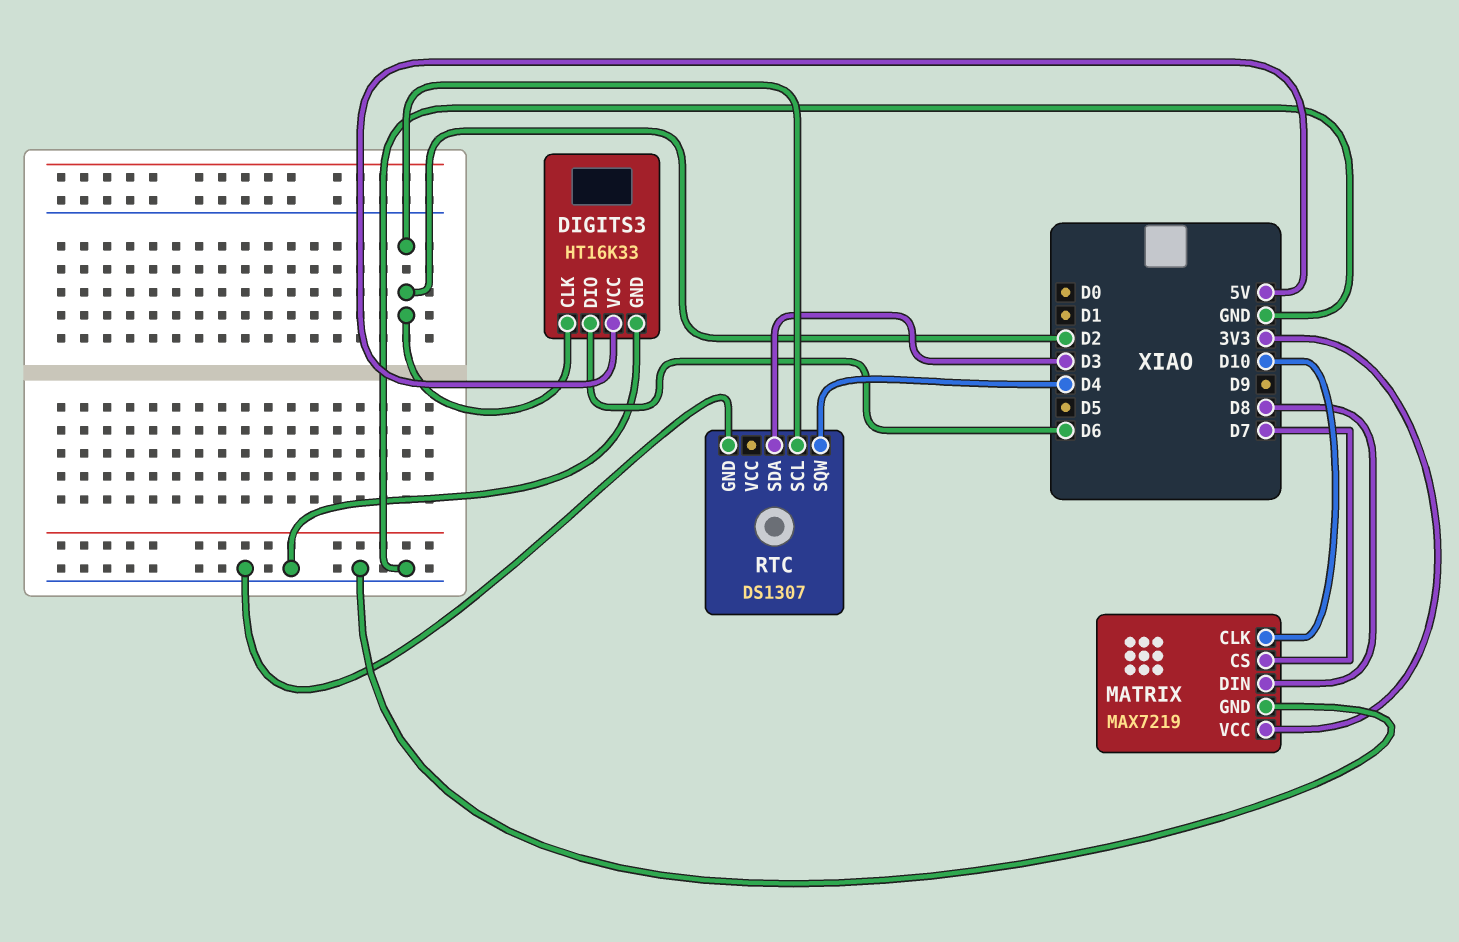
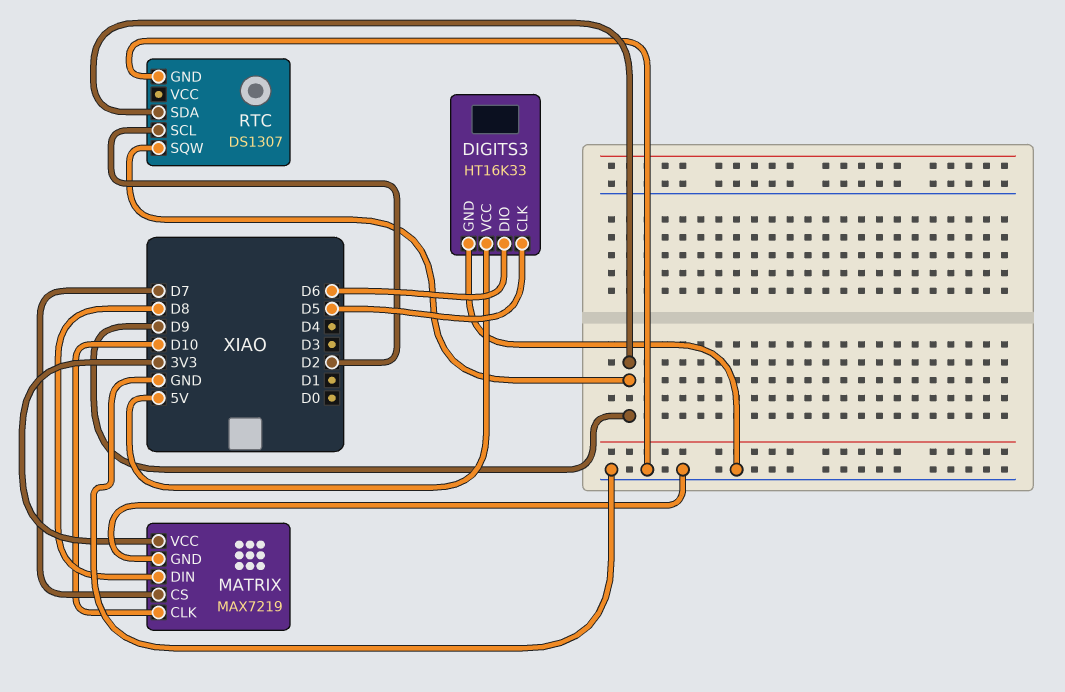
DIGITS3 pin CLK: D2 -> D5
RTC pin SDA: D3 -> D9
RTC pin SQW: D4 -> D9

